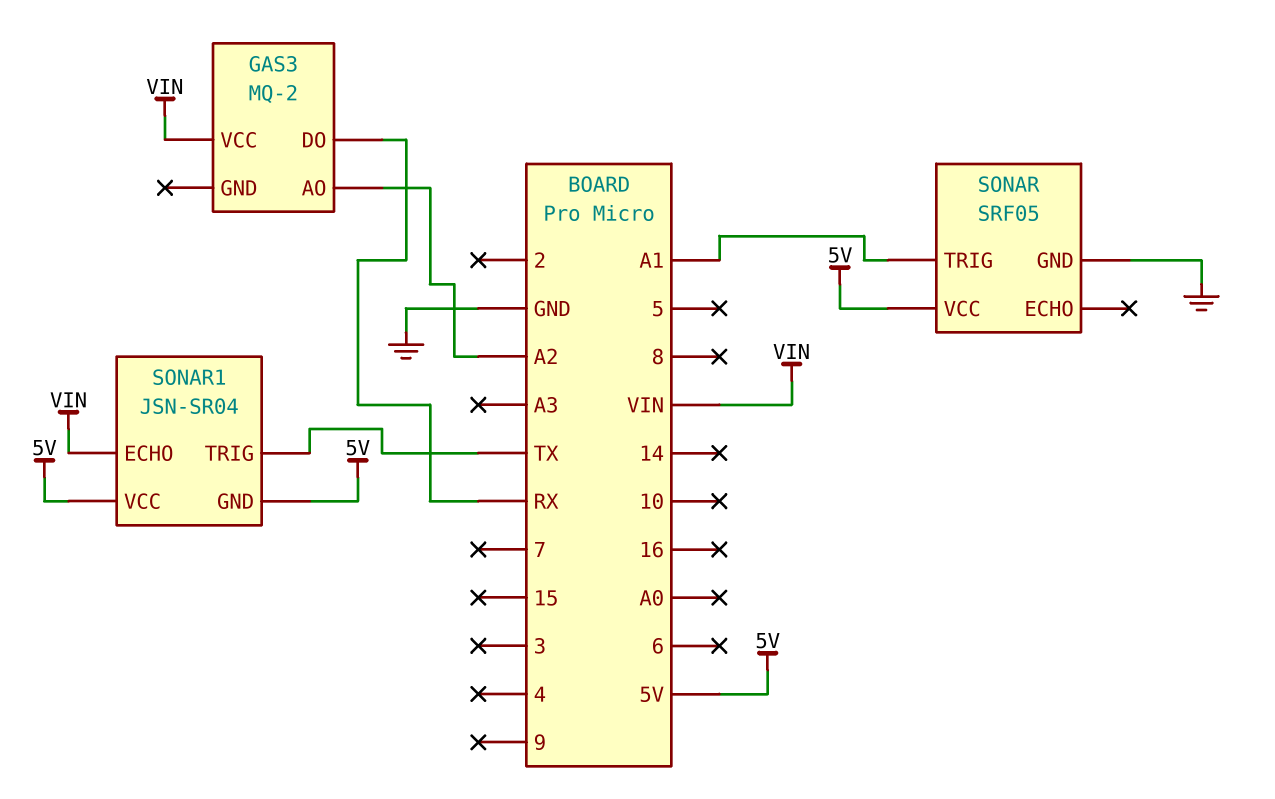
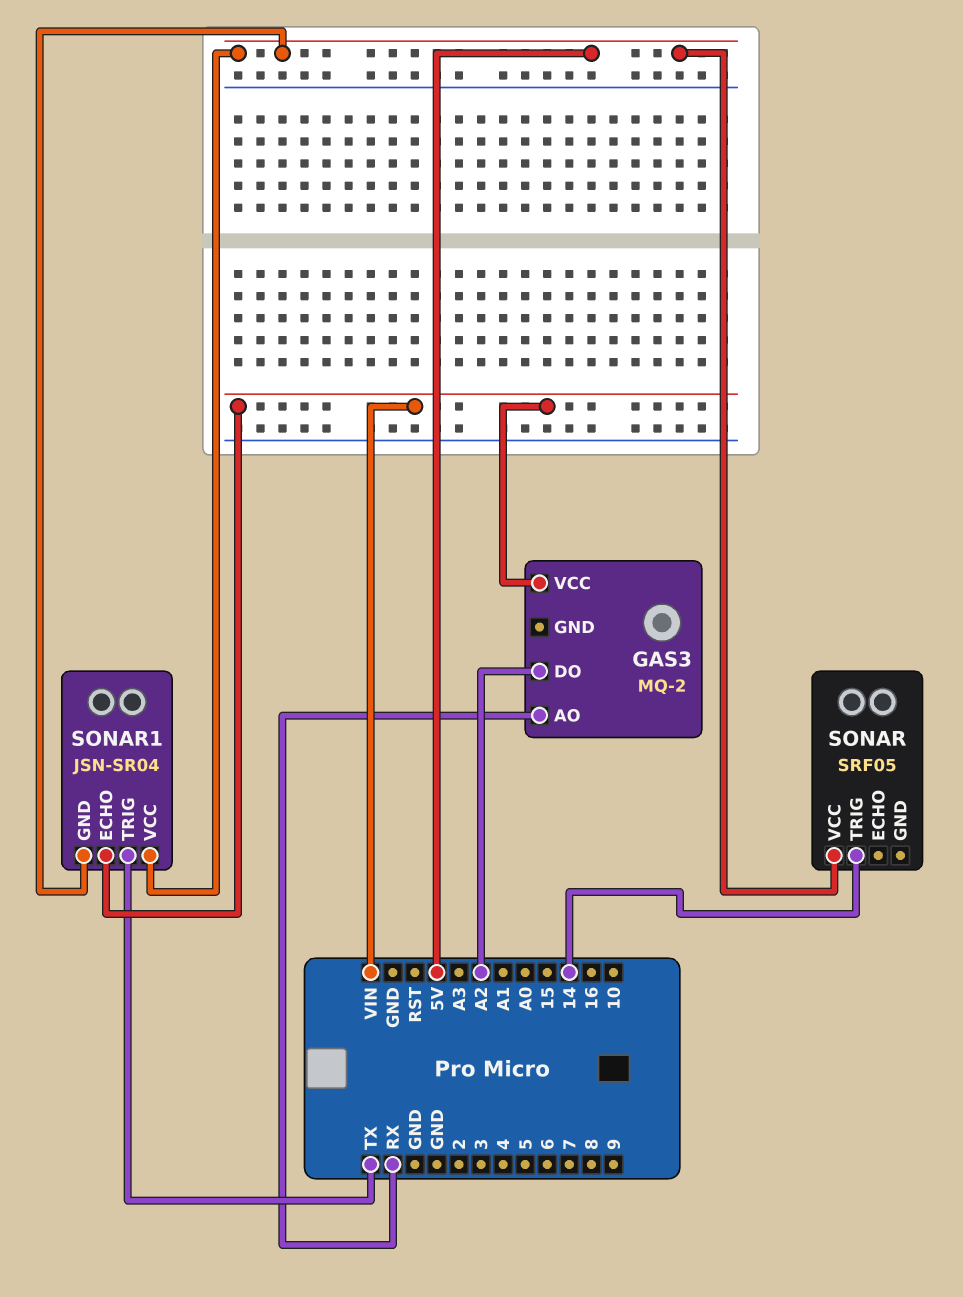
GAS3 pin AO: A2 -> RX
GAS3 pin DO: RX -> A2
SONAR pin GND: GND -> none
SONAR pin TRIG: A1 -> 14

